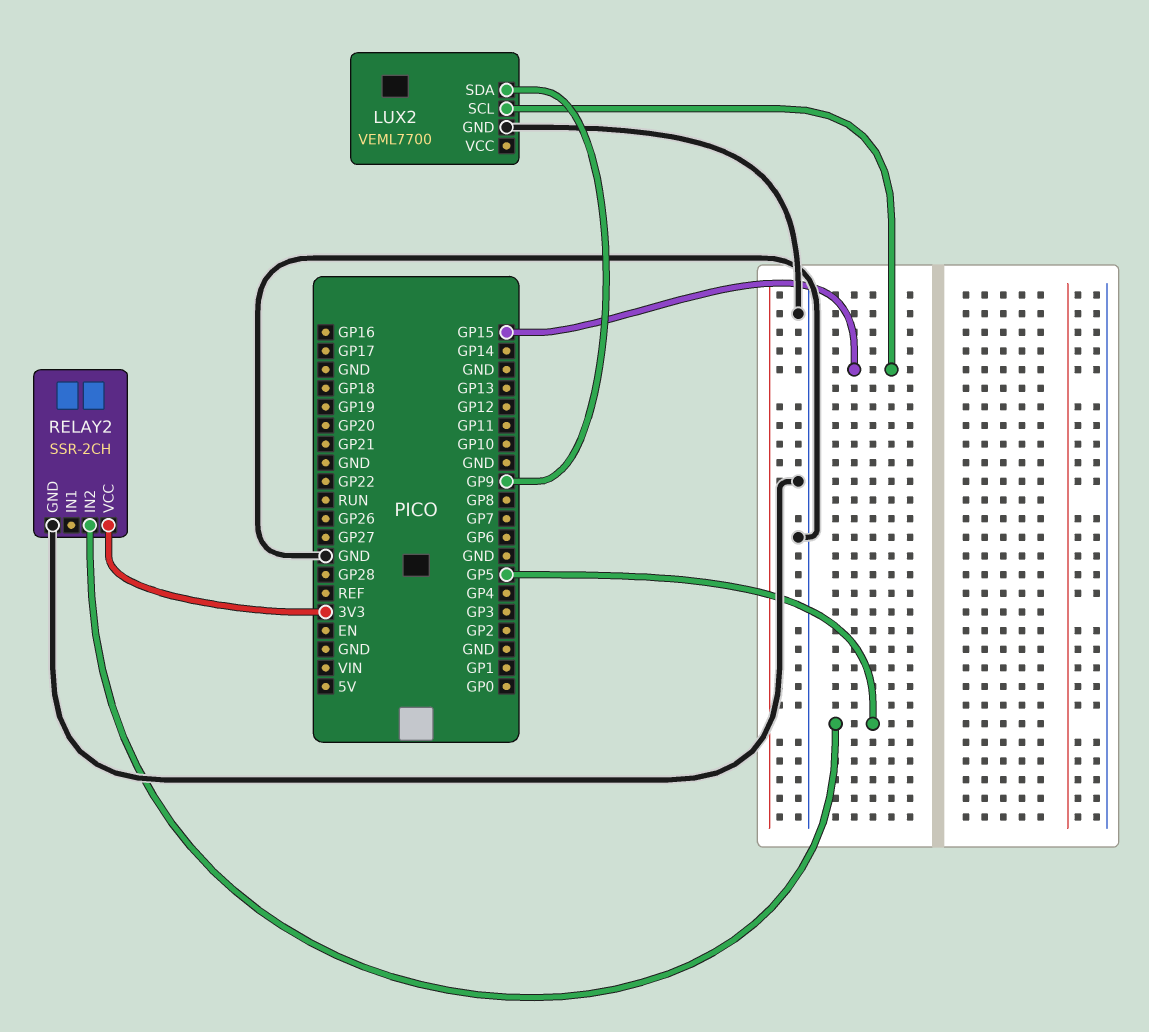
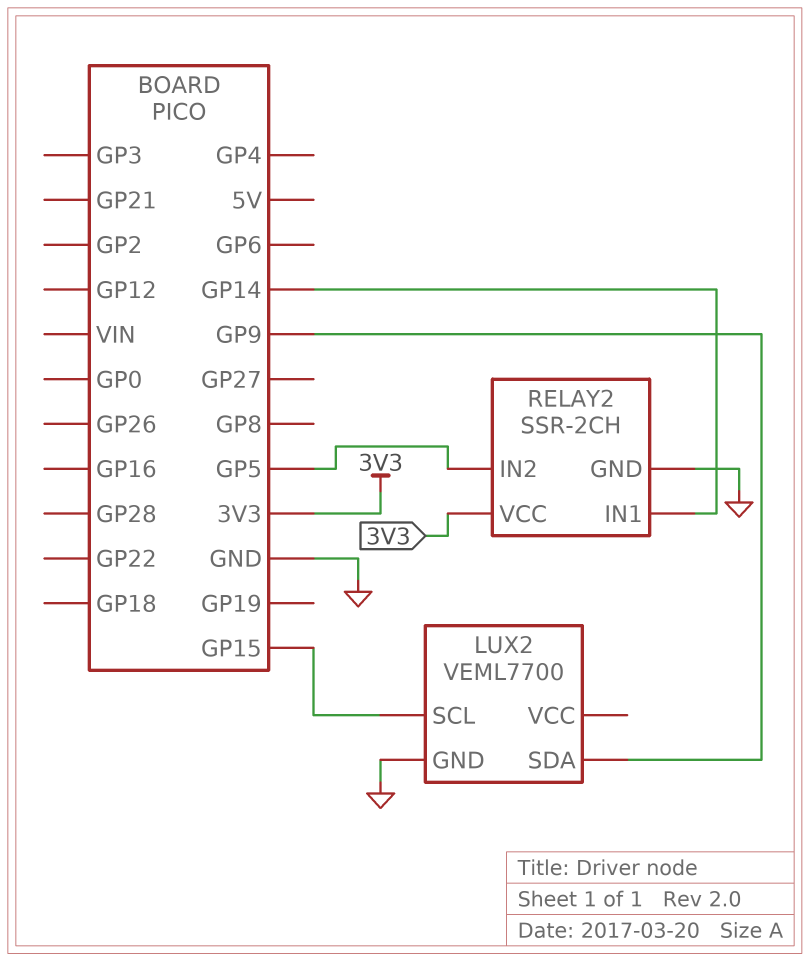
RELAY2 pin IN1: none -> GP14

